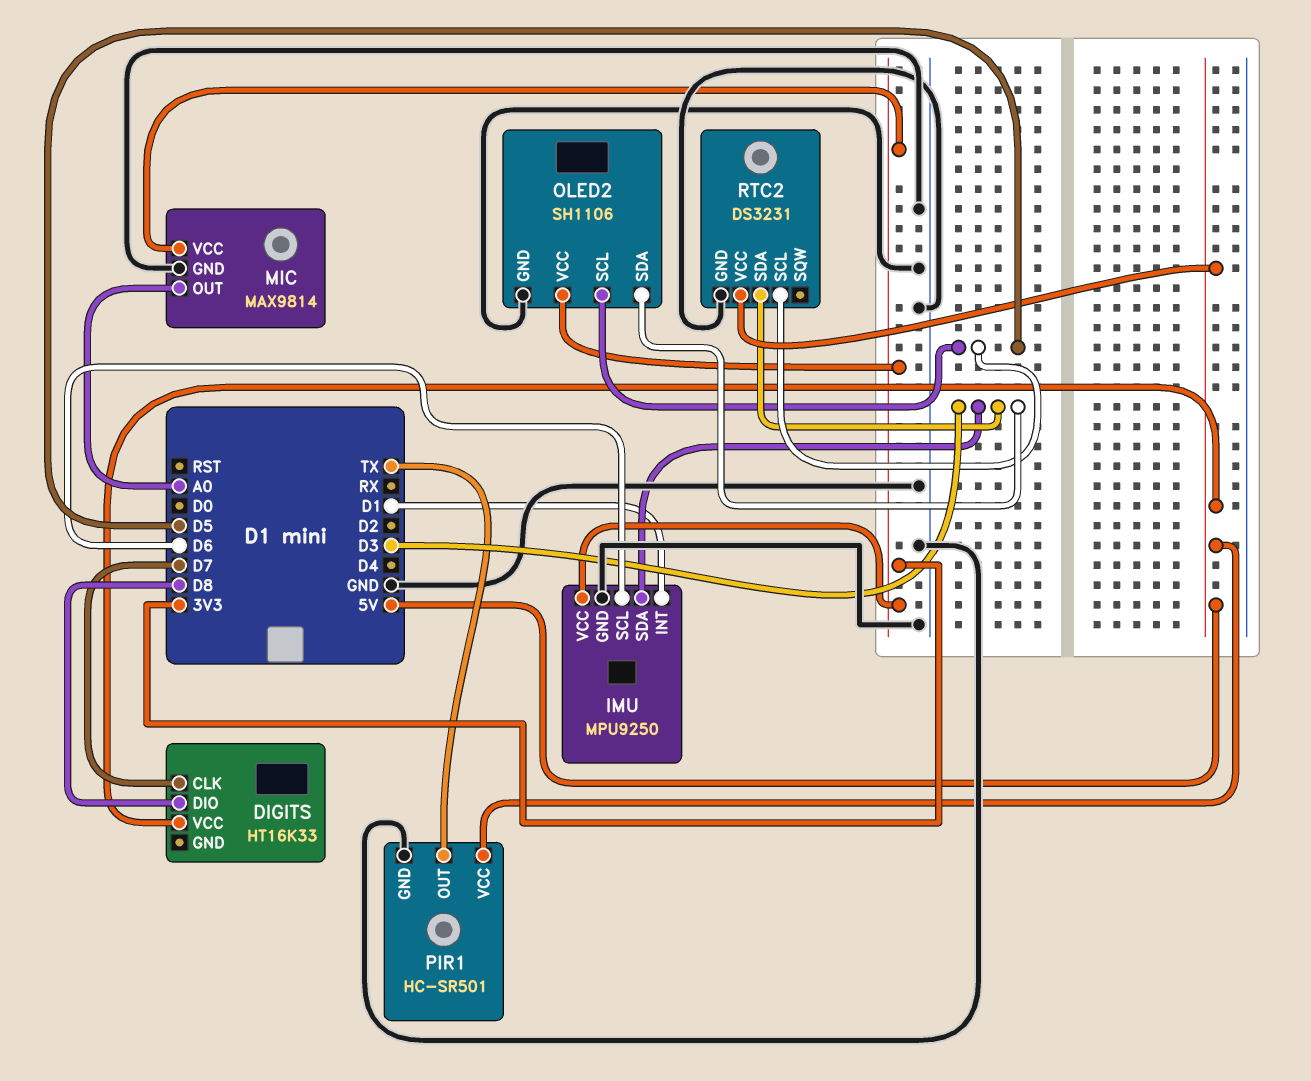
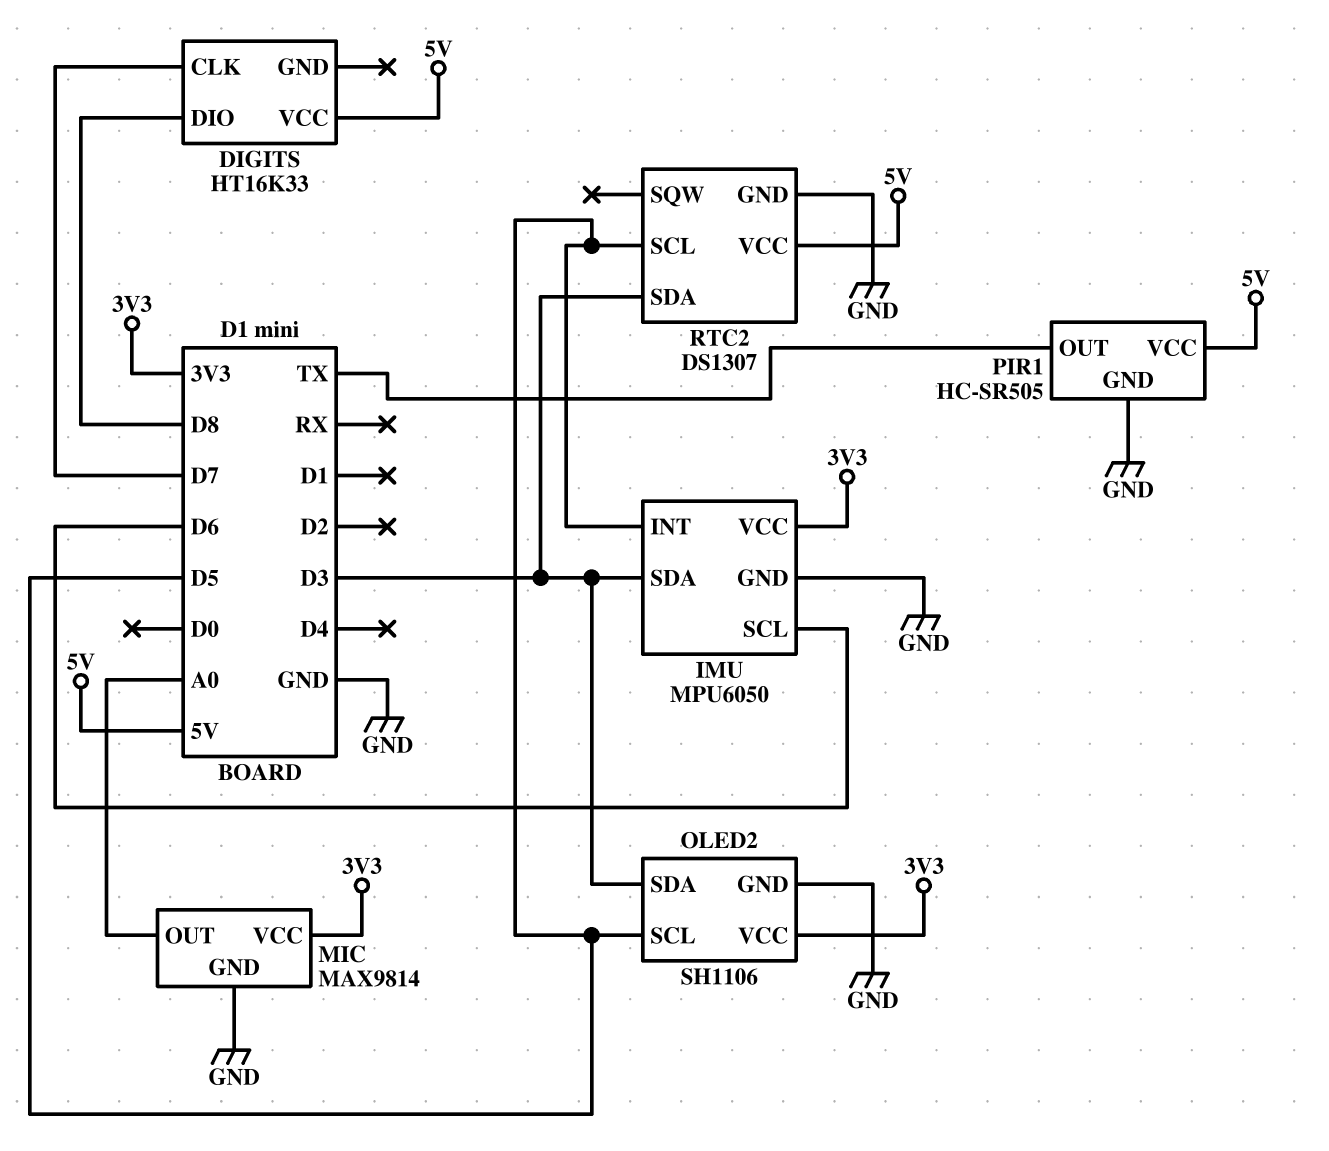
IMU: MPU9250 -> MPU6050
IMU pin INT: D1 -> D5
PIR1: HC-SR501 -> HC-SR505
RTC2: DS3231 -> DS1307

